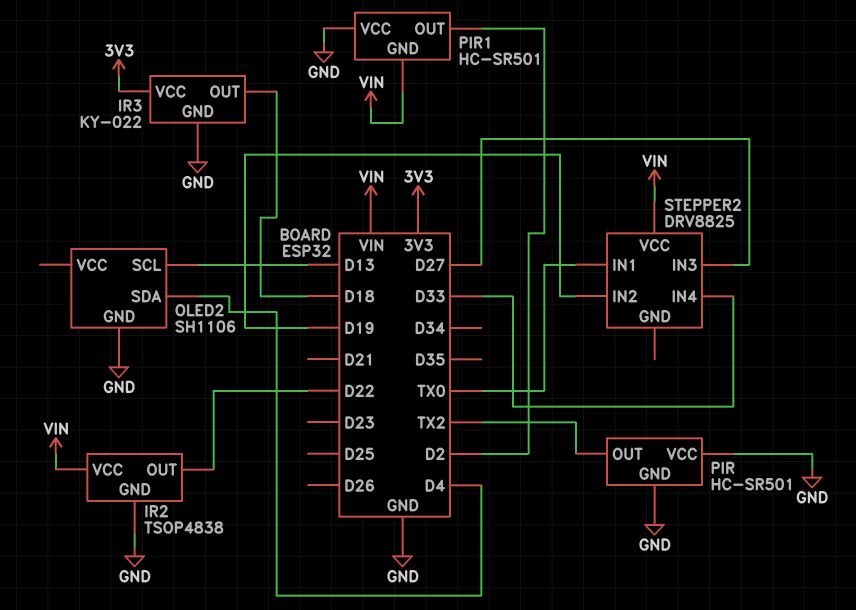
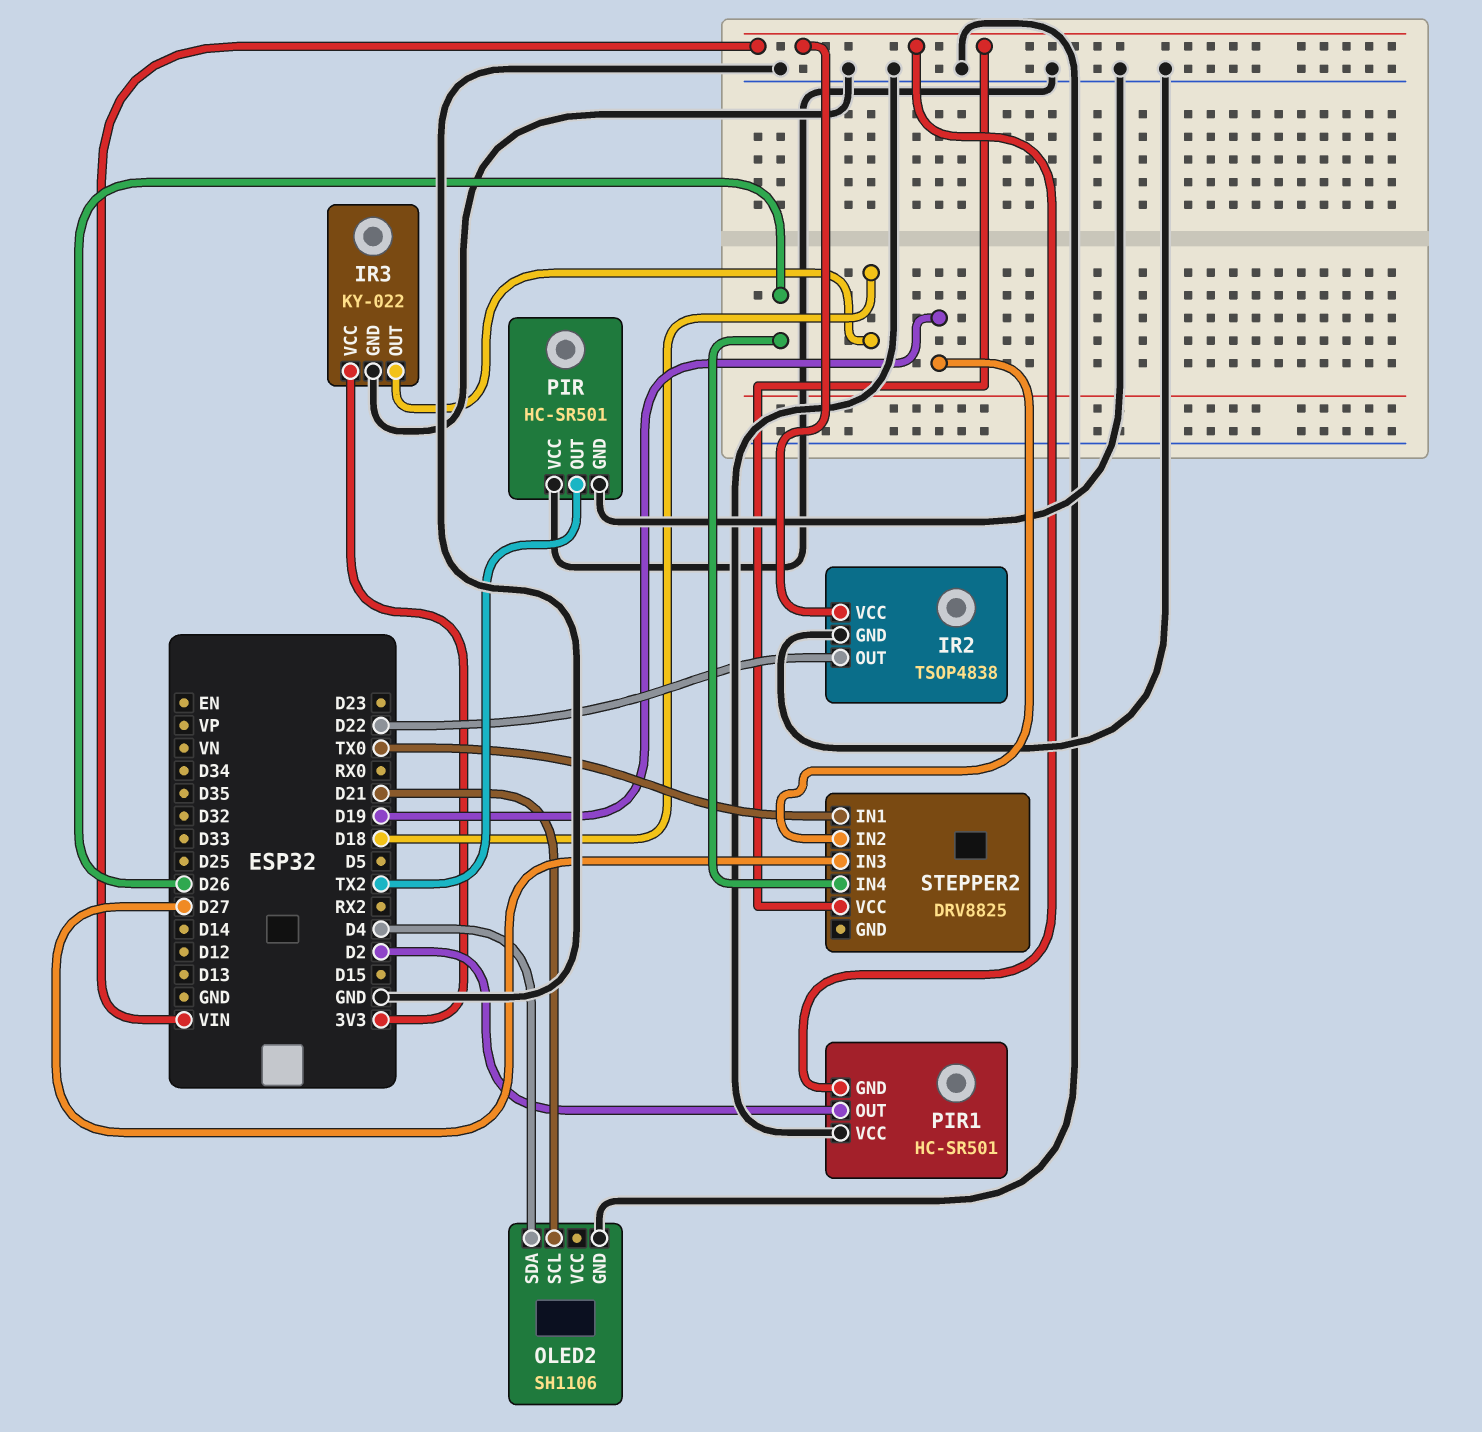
OLED2 pin SCL: D13 -> D21
STEPPER2 pin IN4: D33 -> D26

